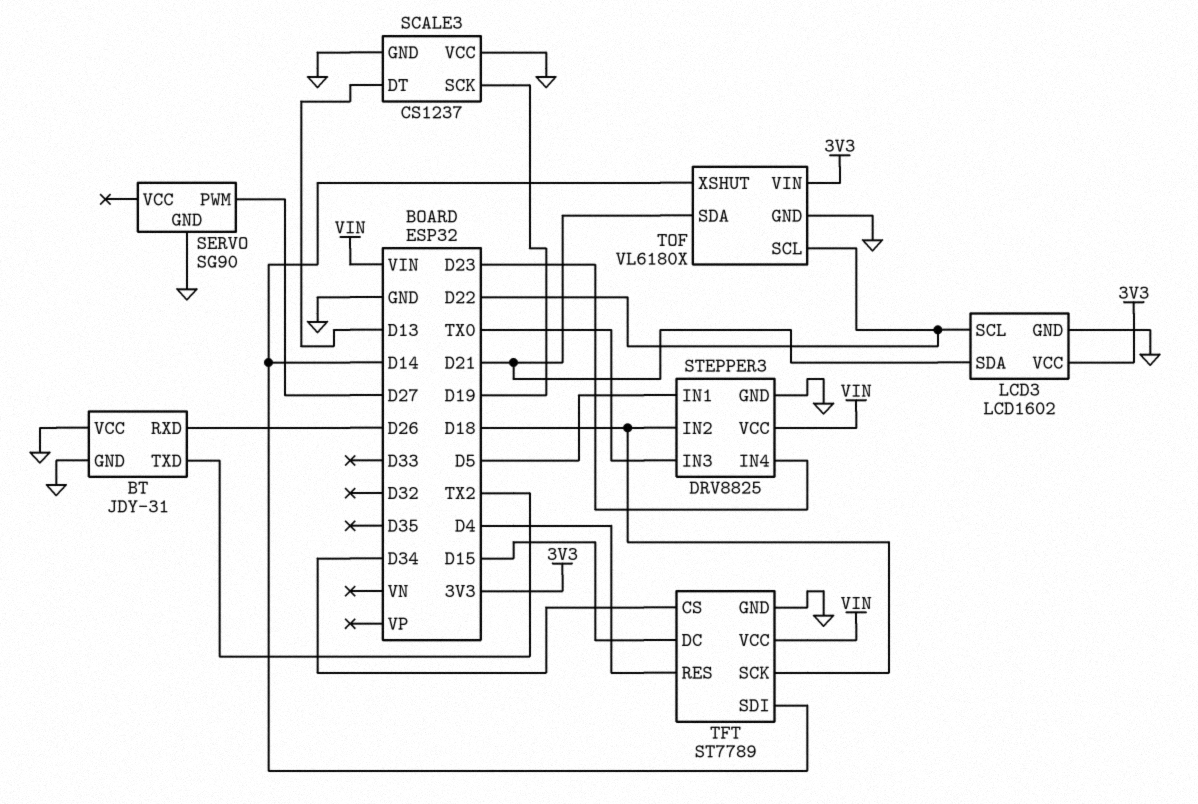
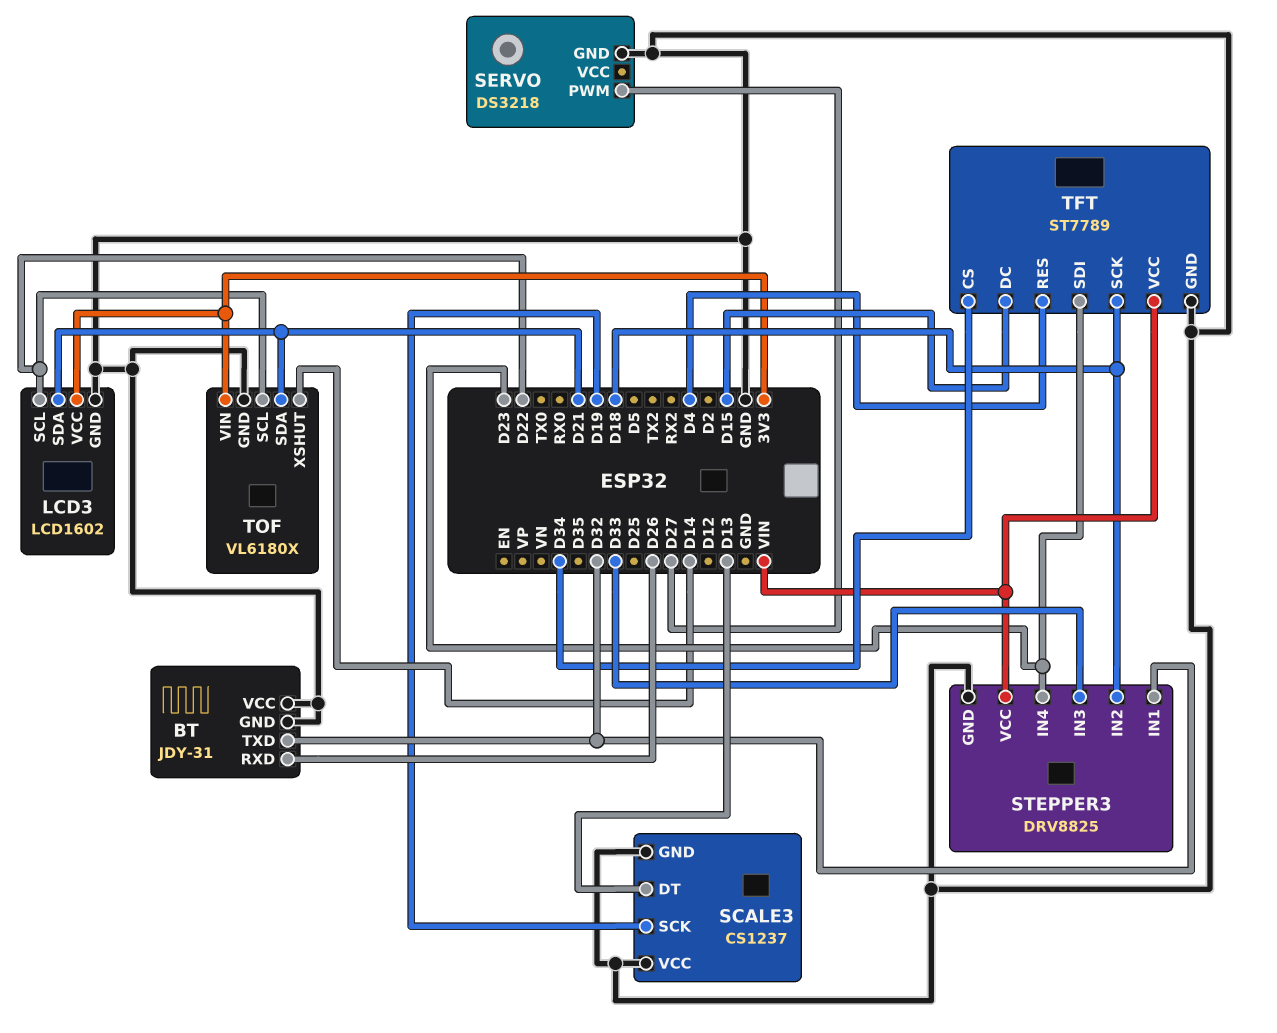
BT pin TXD: TX2 -> D32
SERVO: SG90 -> DS3218
STEPPER3 pin IN1: D5 -> D32
STEPPER3 pin IN3: TX0 -> D33
TFT pin SDI: D14 -> D23

